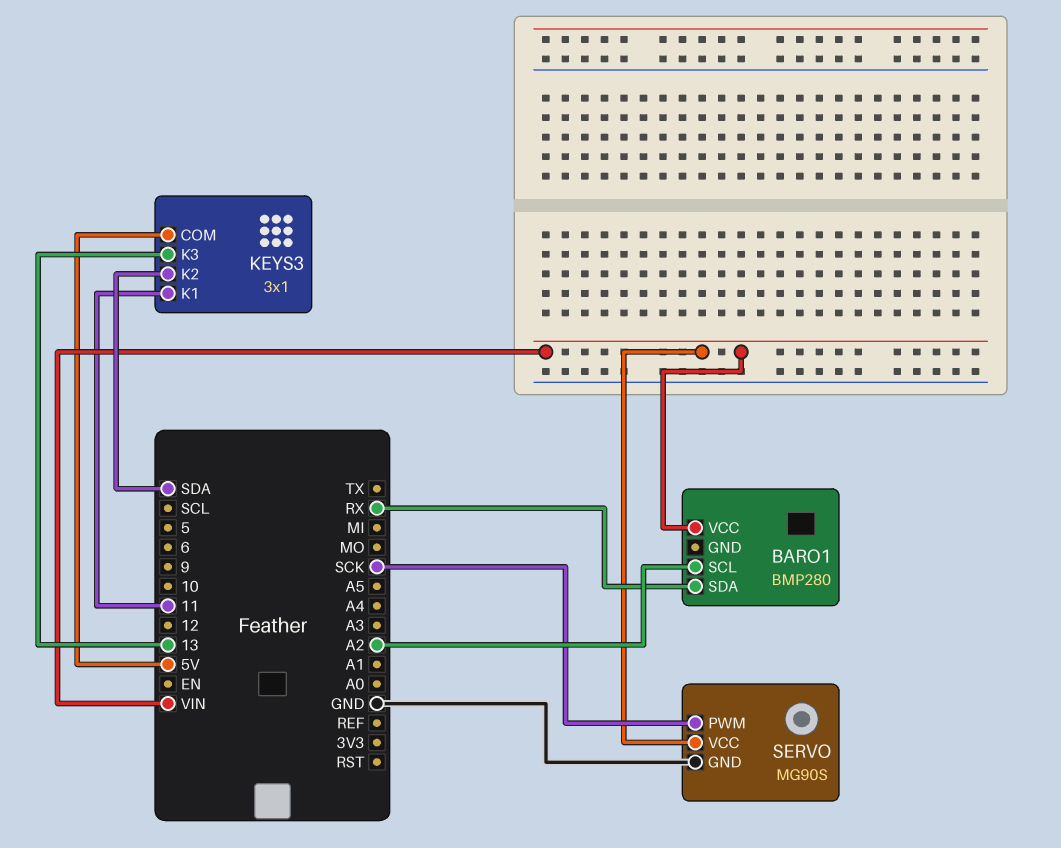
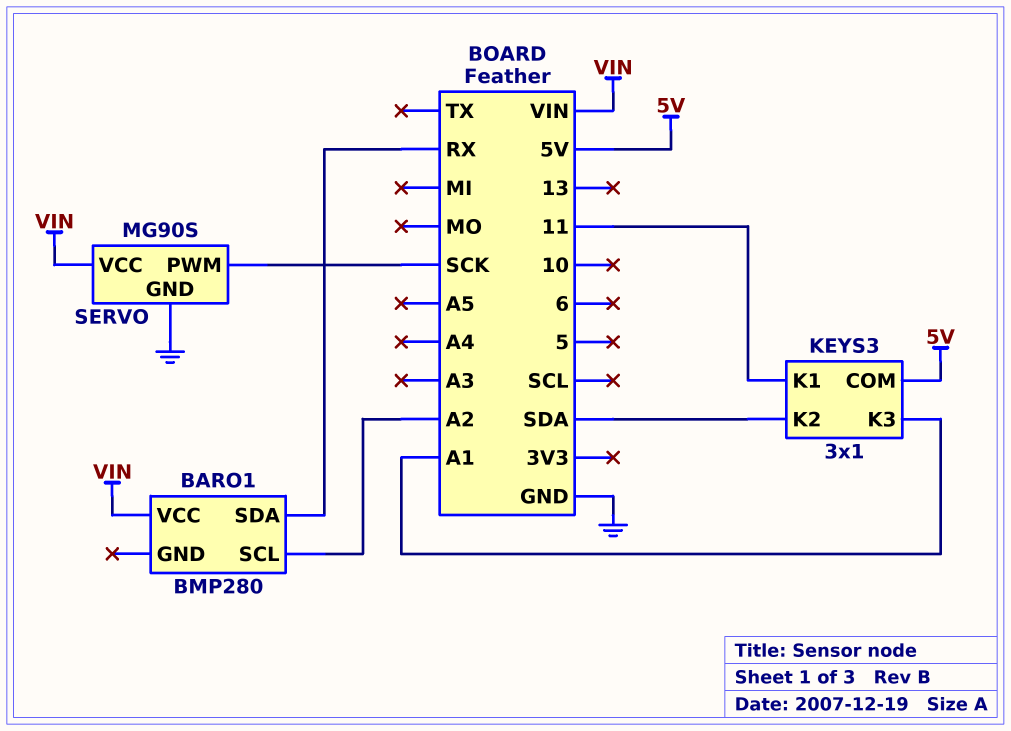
KEYS3 pin K3: 13 -> A1

